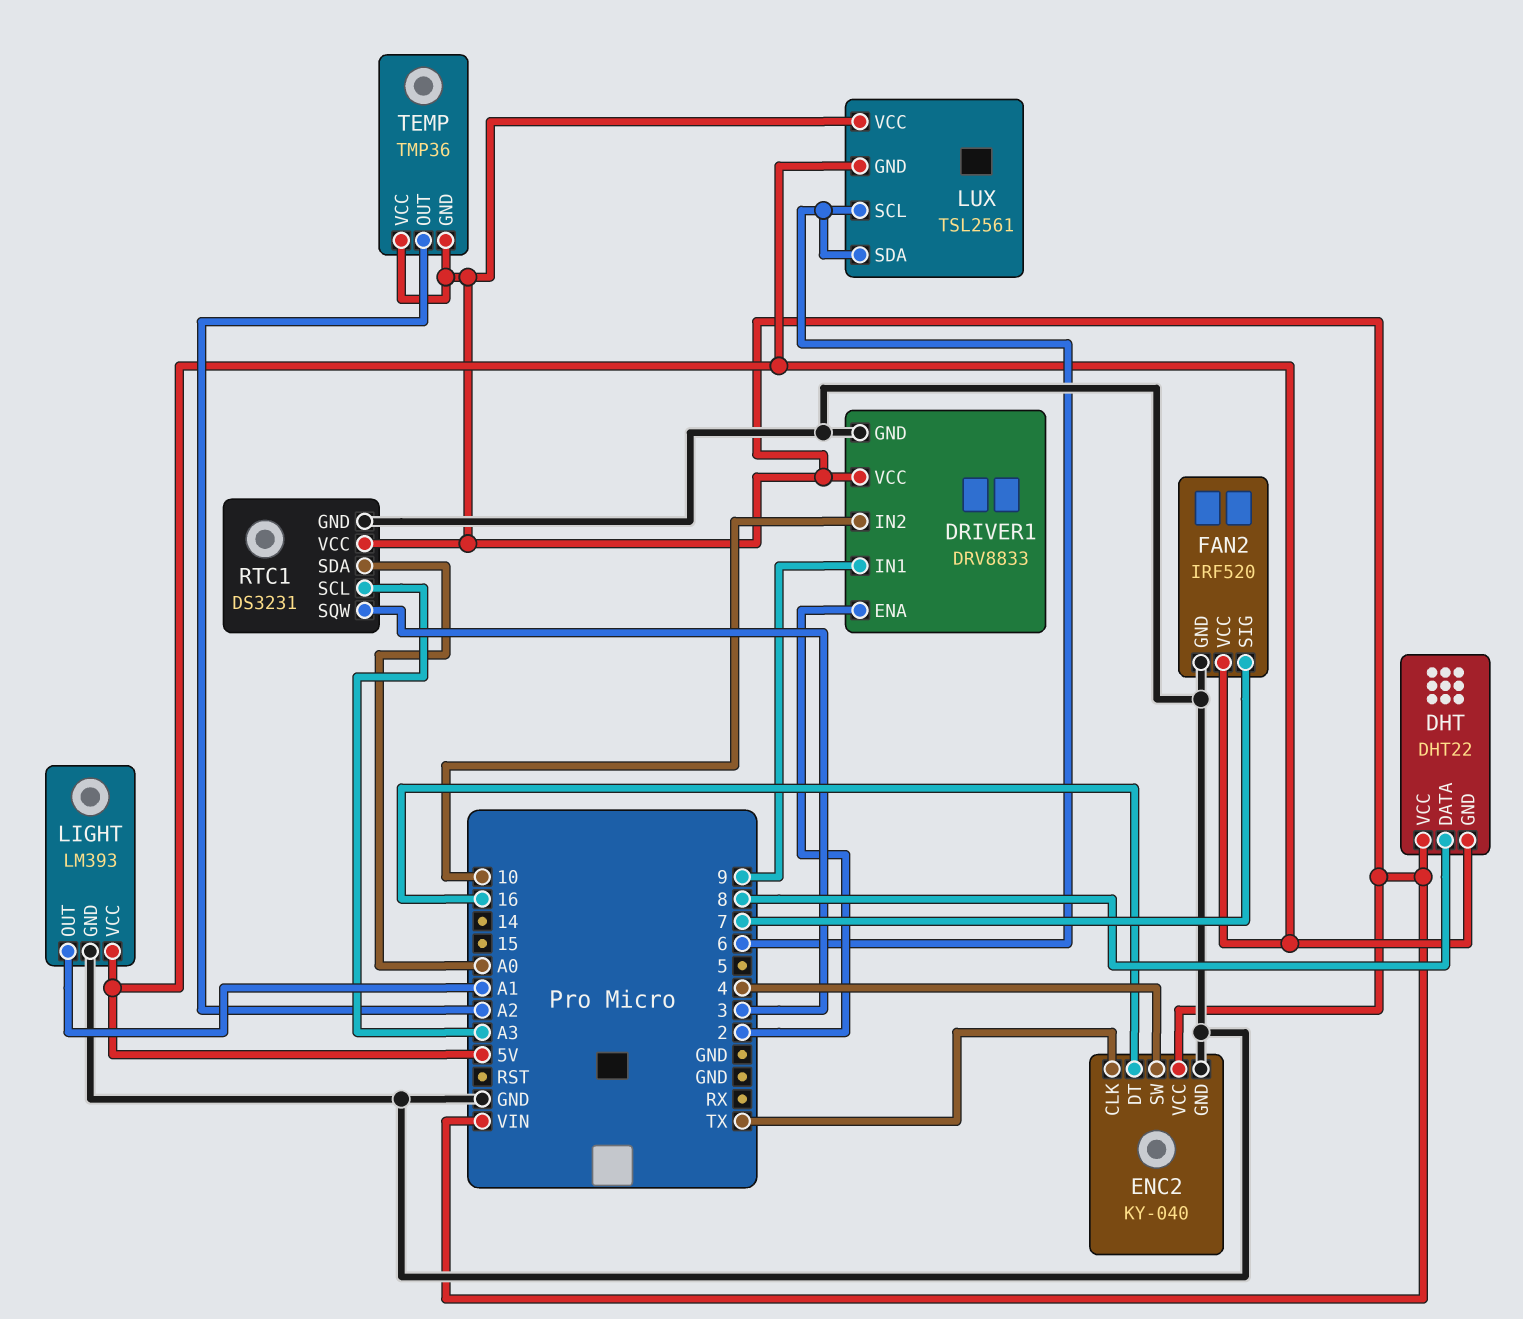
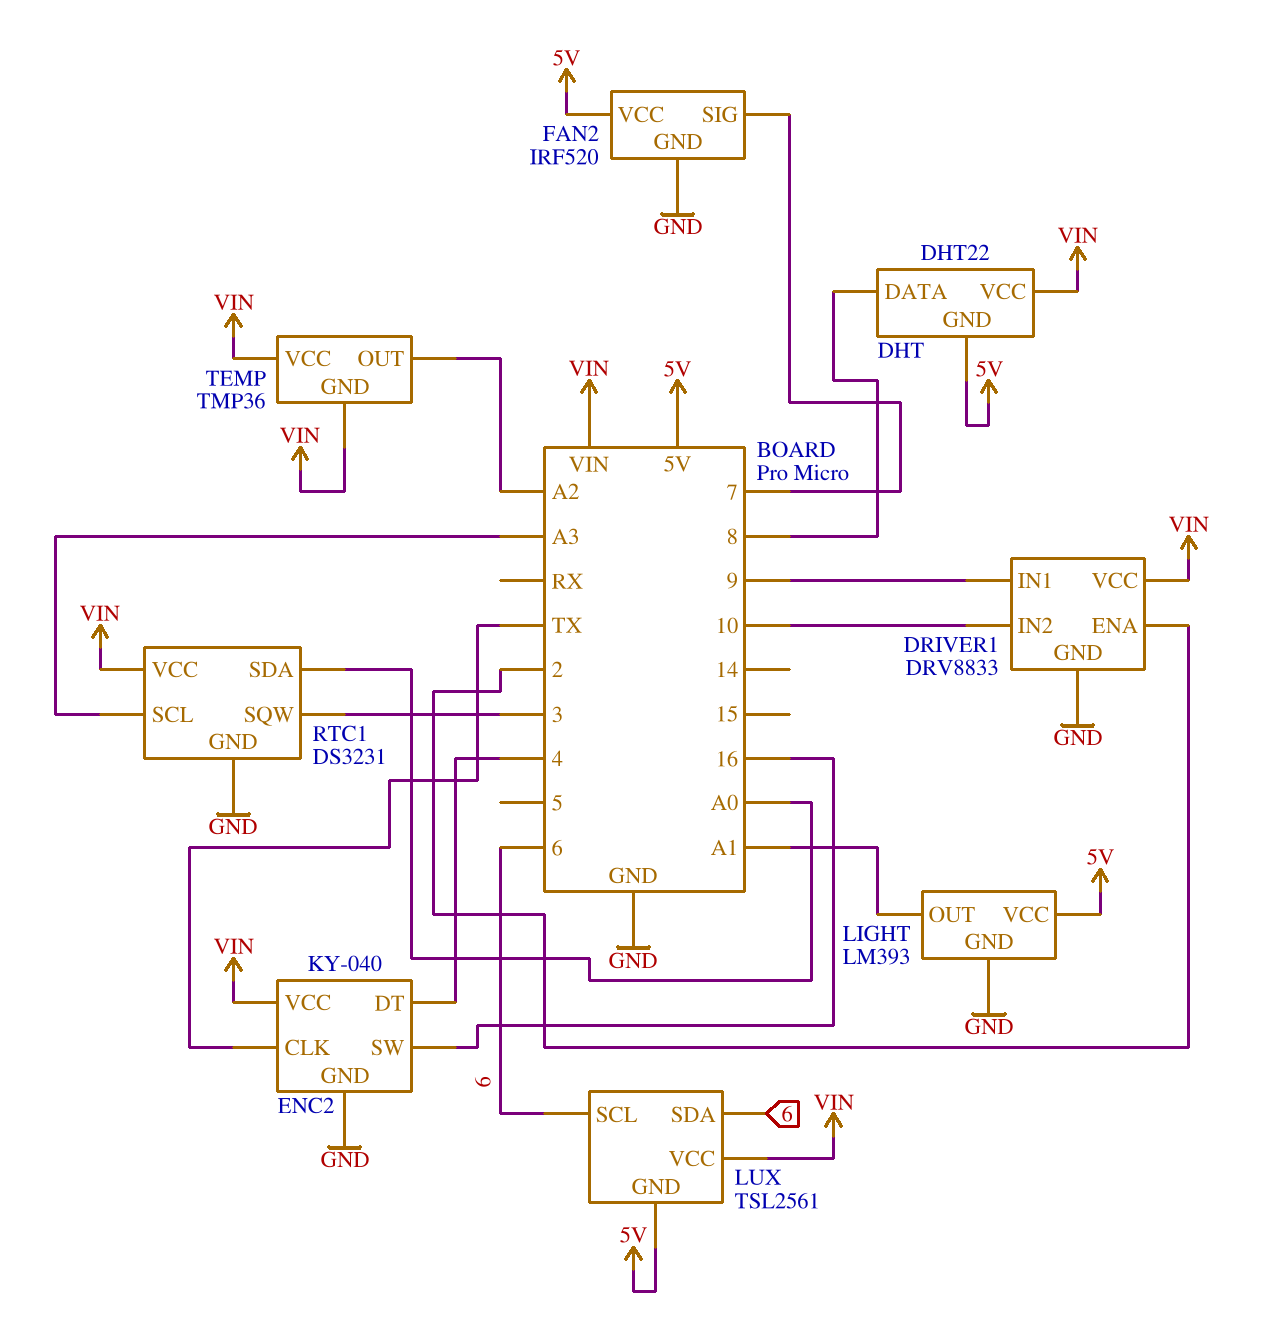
ENC2 pin DT: 16 -> 4
ENC2 pin SW: 4 -> 16

